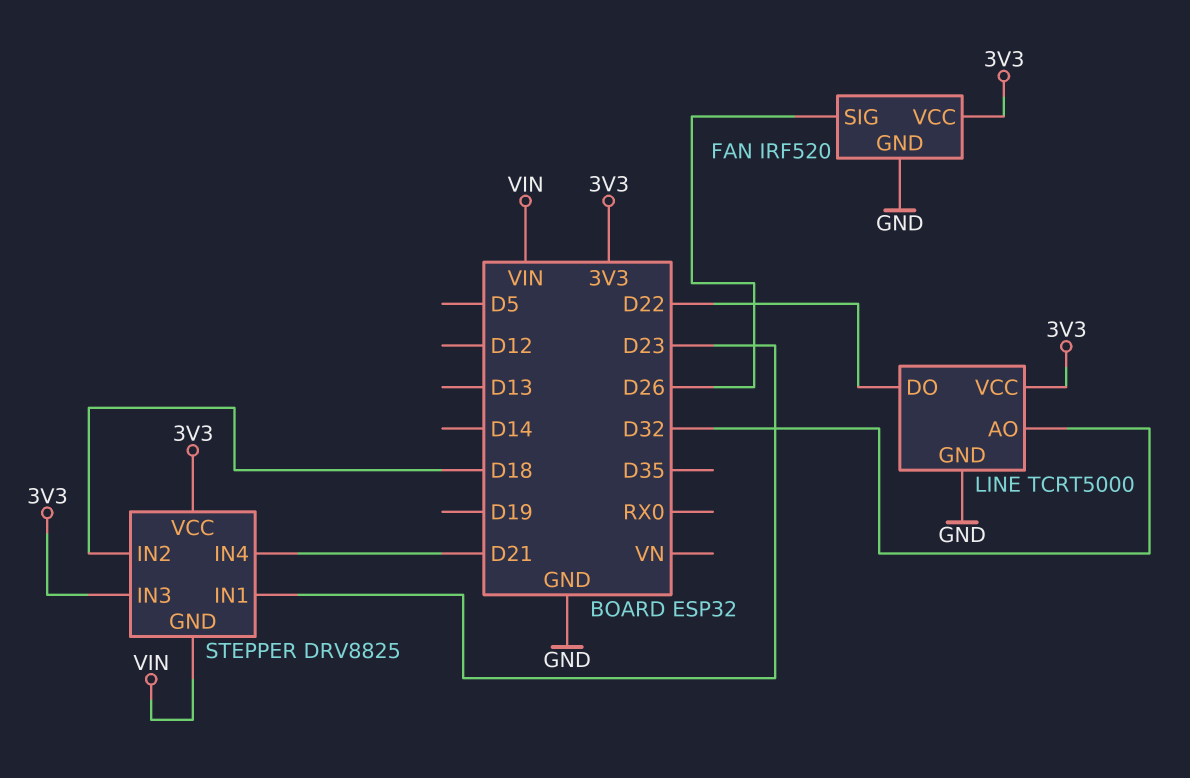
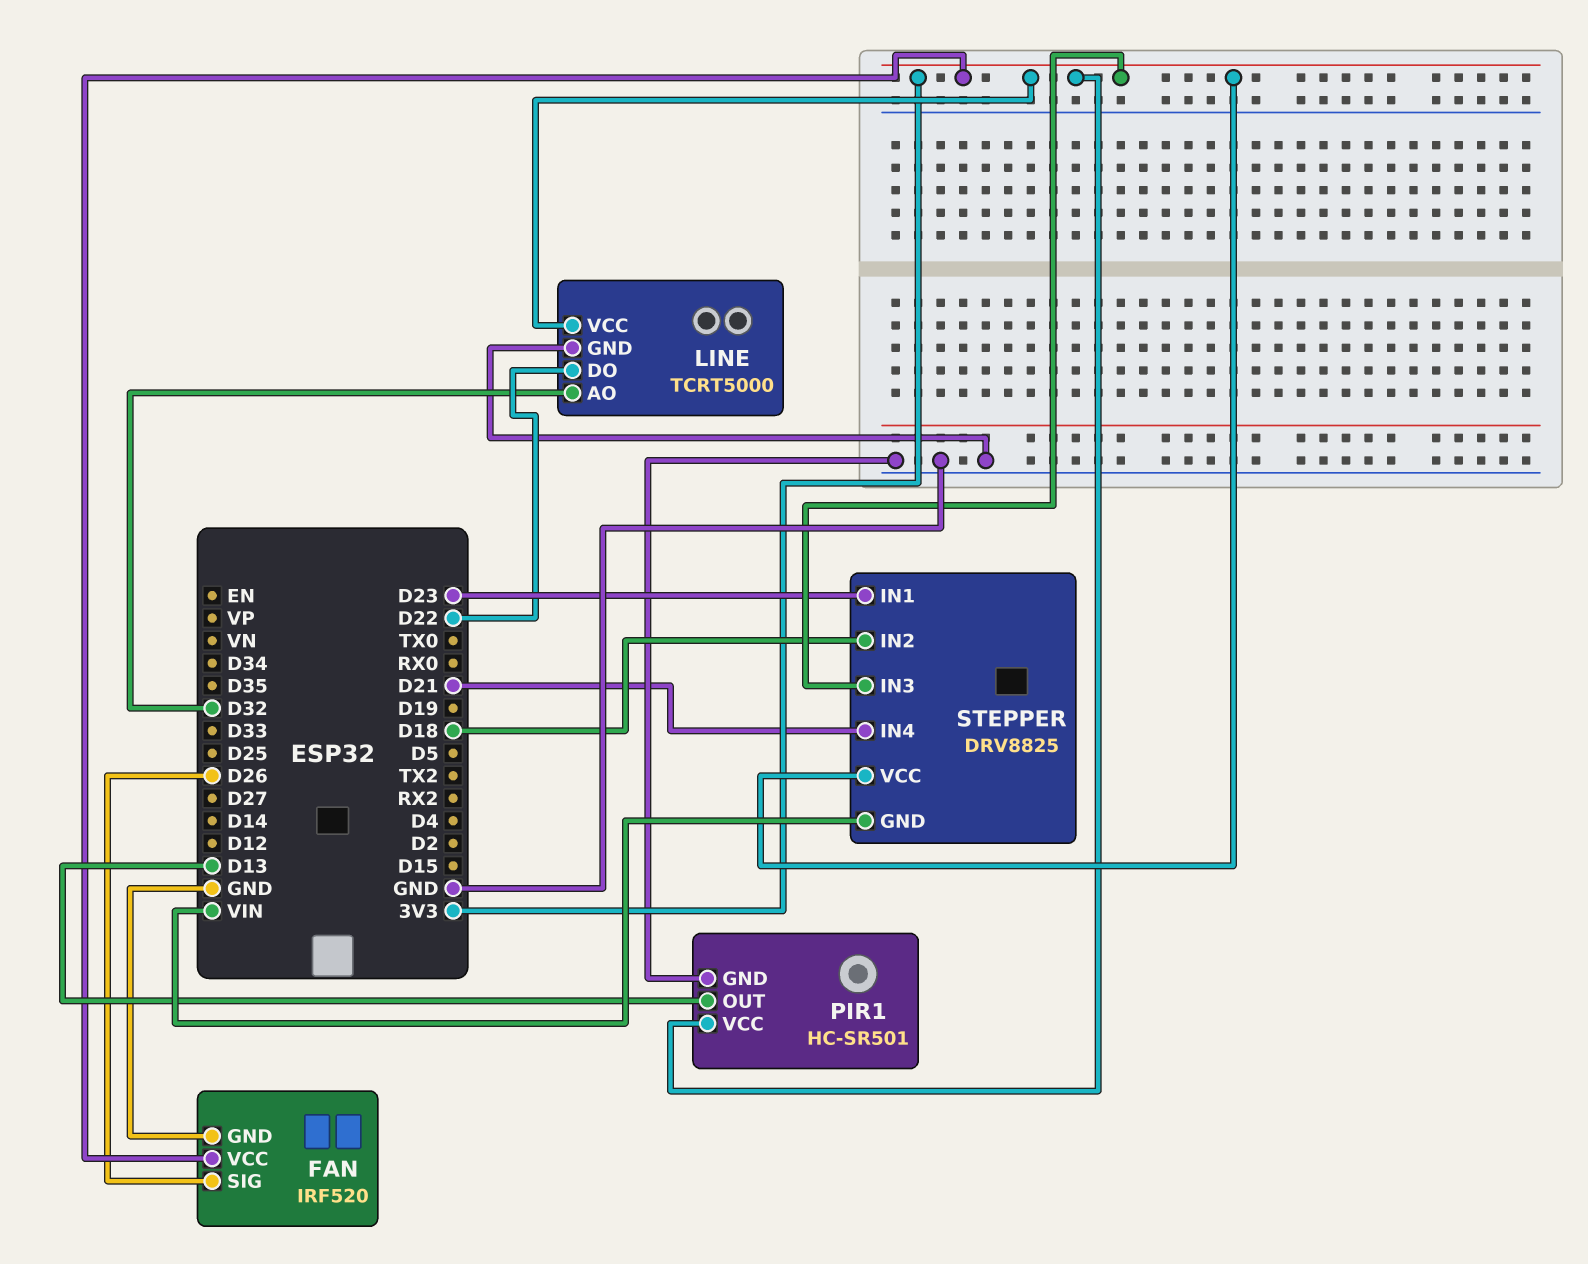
PIR1: none -> HC-SR501
PIR1 pin GND: none -> GND
PIR1 pin OUT: none -> D13
PIR1 pin VCC: none -> 3V3

